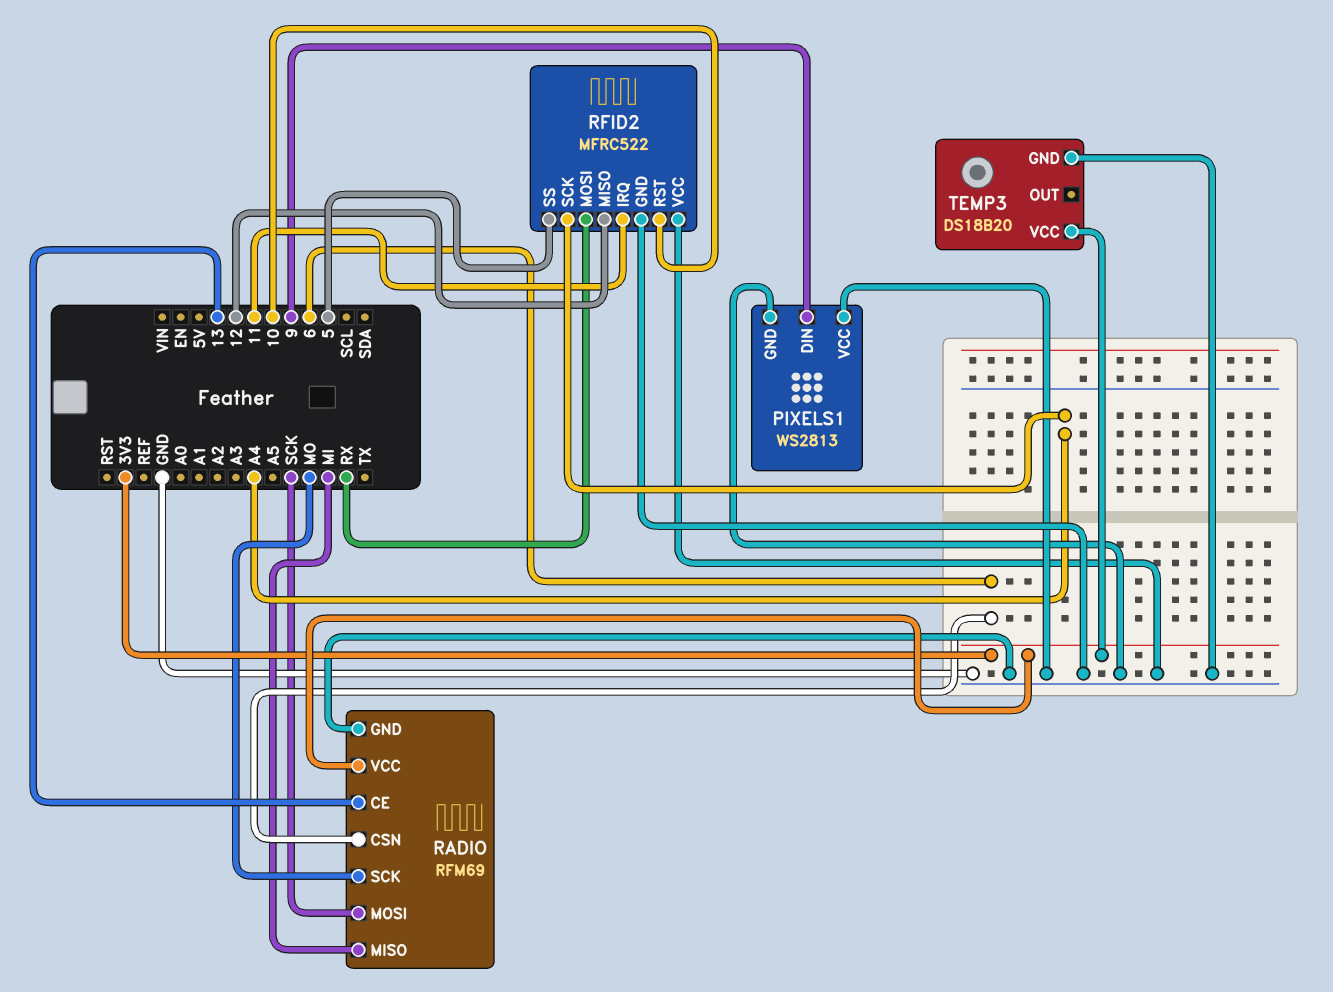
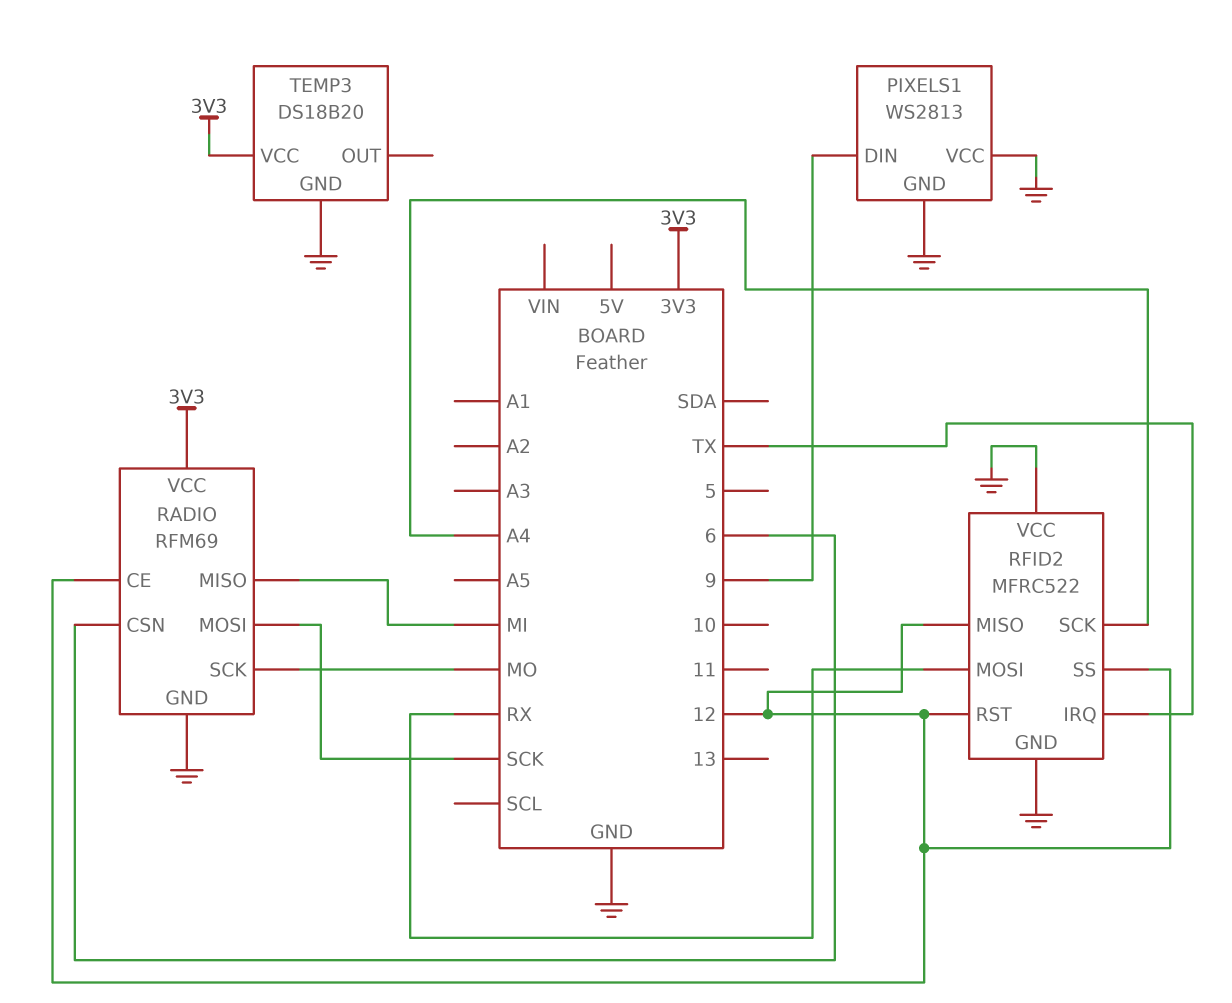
RADIO pin CE: 13 -> 12
RFID2 pin IRQ: 11 -> TX
RFID2 pin RST: 10 -> 12
RFID2 pin SS: 5 -> 12

